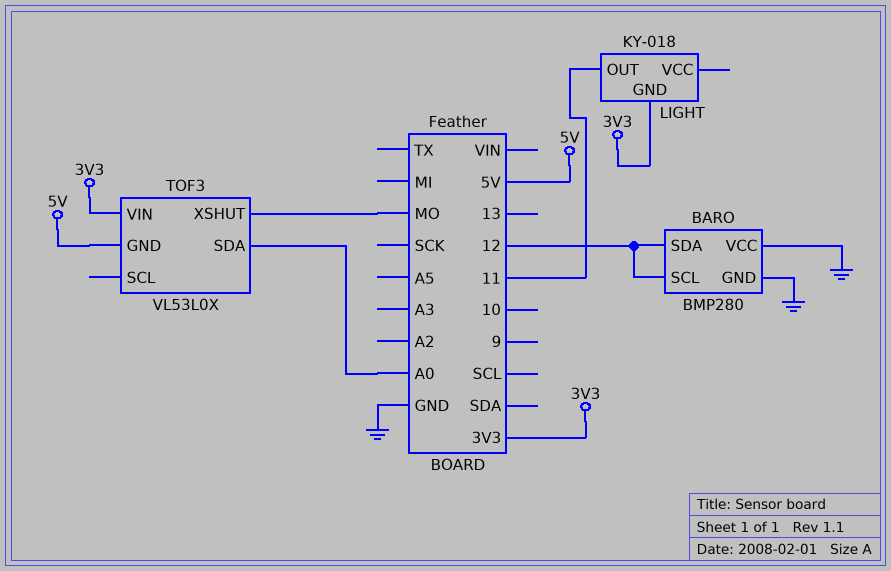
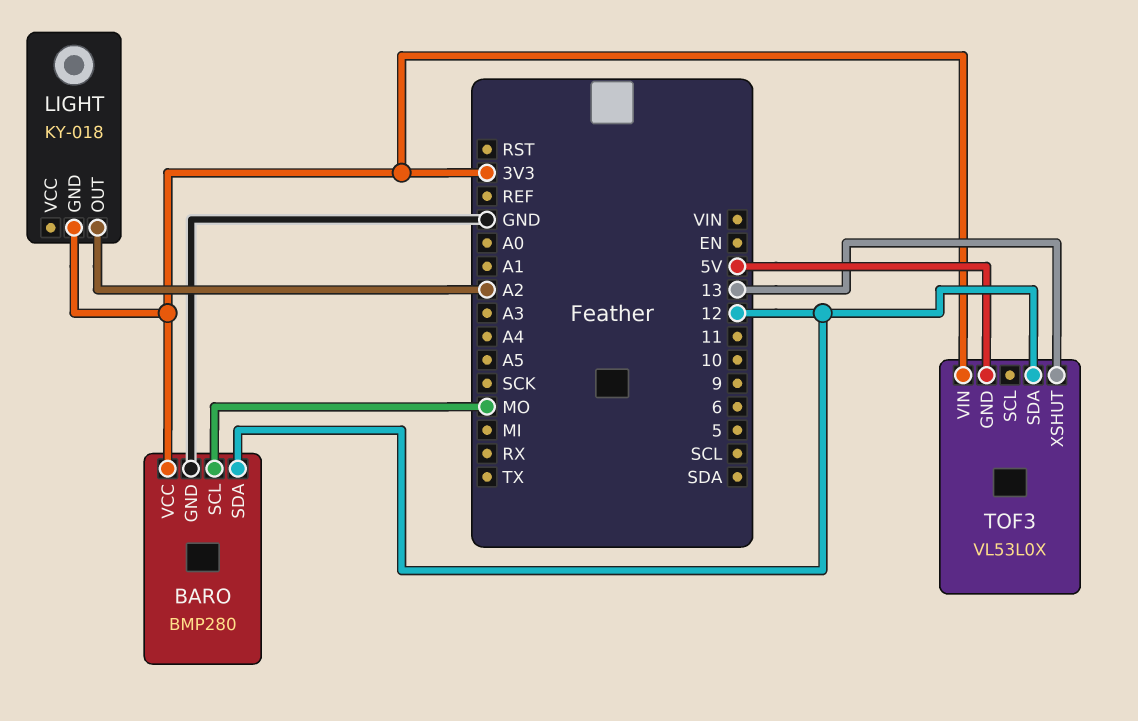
BARO pin SCL: 12 -> MO
BARO pin VCC: GND -> 3V3
LIGHT pin OUT: 11 -> A2
TOF3 pin SDA: A0 -> 12
TOF3 pin XSHUT: MO -> 13

